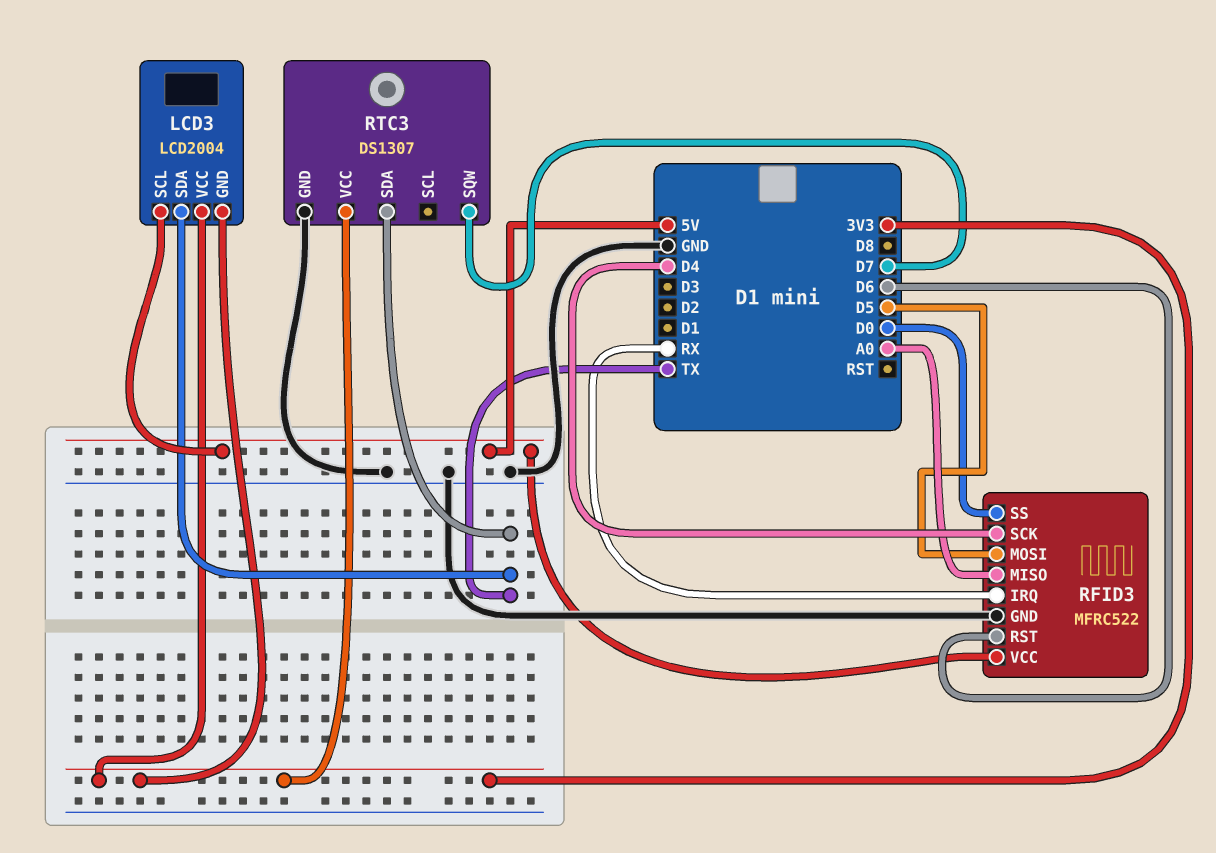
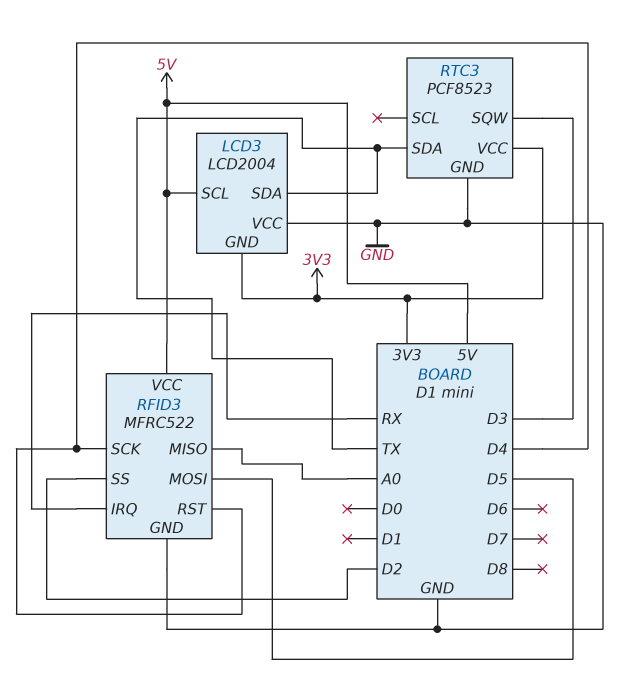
LCD3 pin VCC: 3V3 -> GND
RFID3 pin RST: D6 -> D4
RFID3 pin SS: D0 -> D2
RTC3: DS1307 -> PCF8523
RTC3 pin SQW: D7 -> D3

